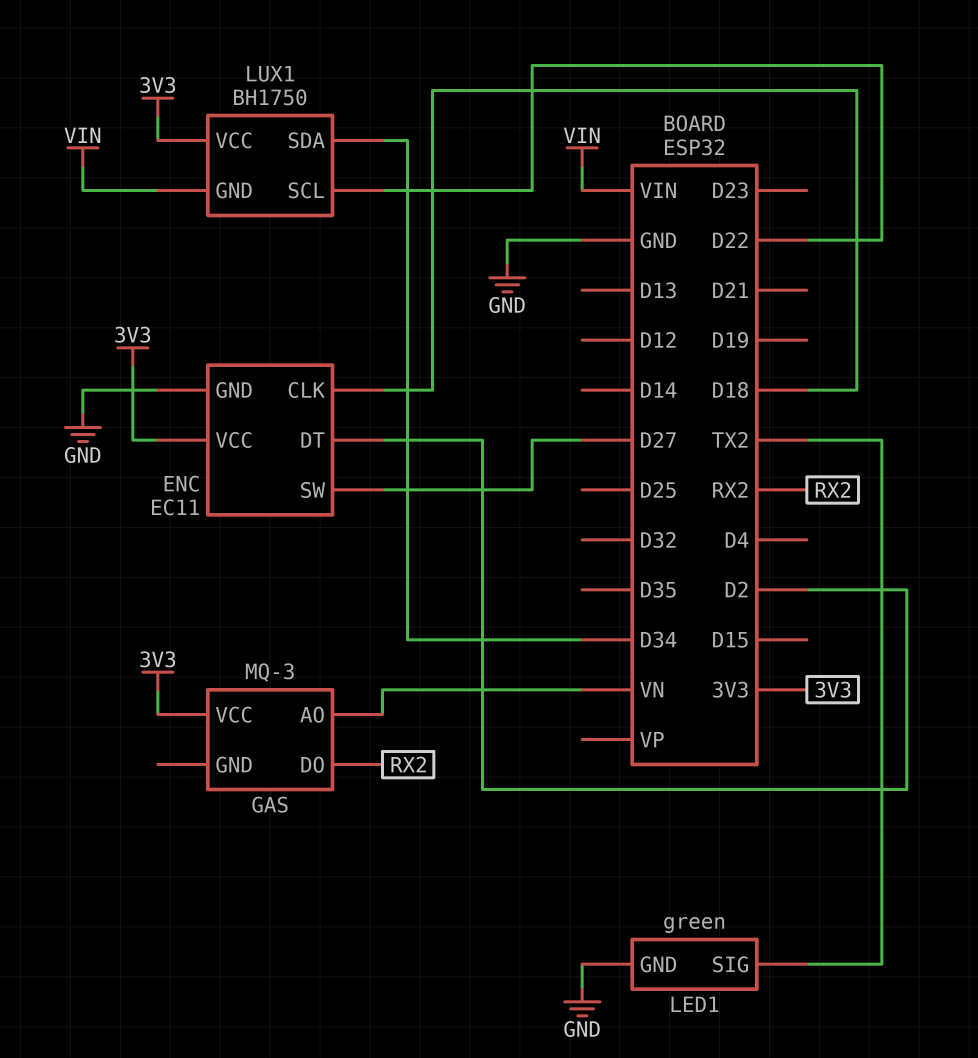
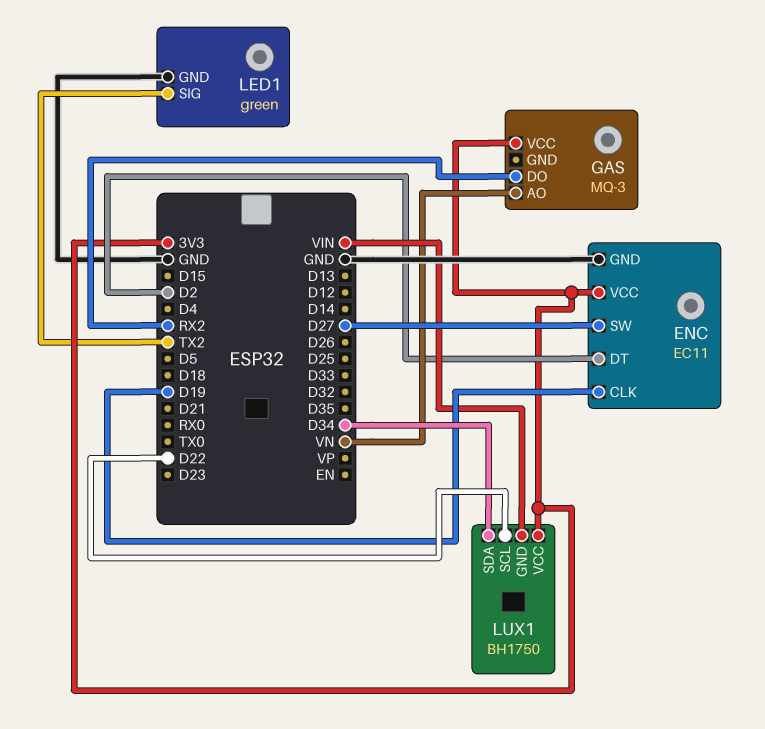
ENC pin CLK: D18 -> D19

